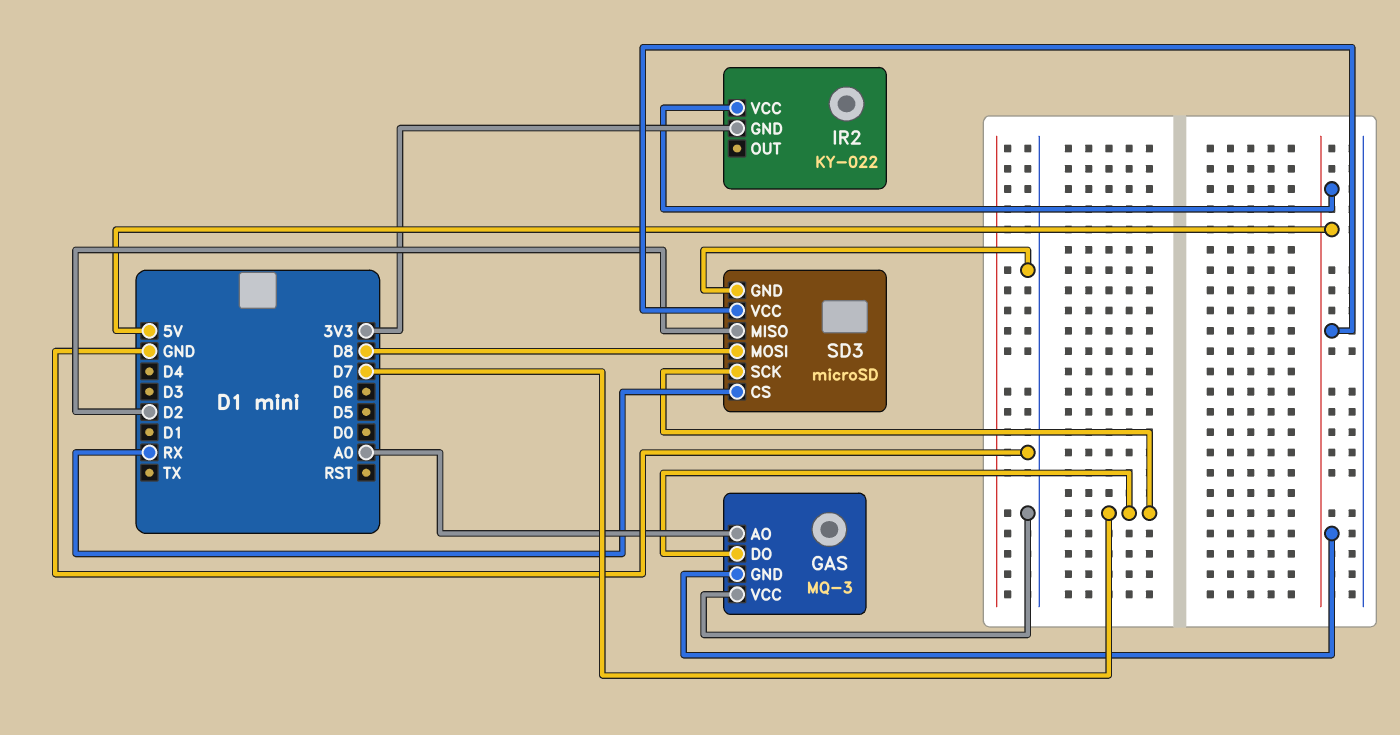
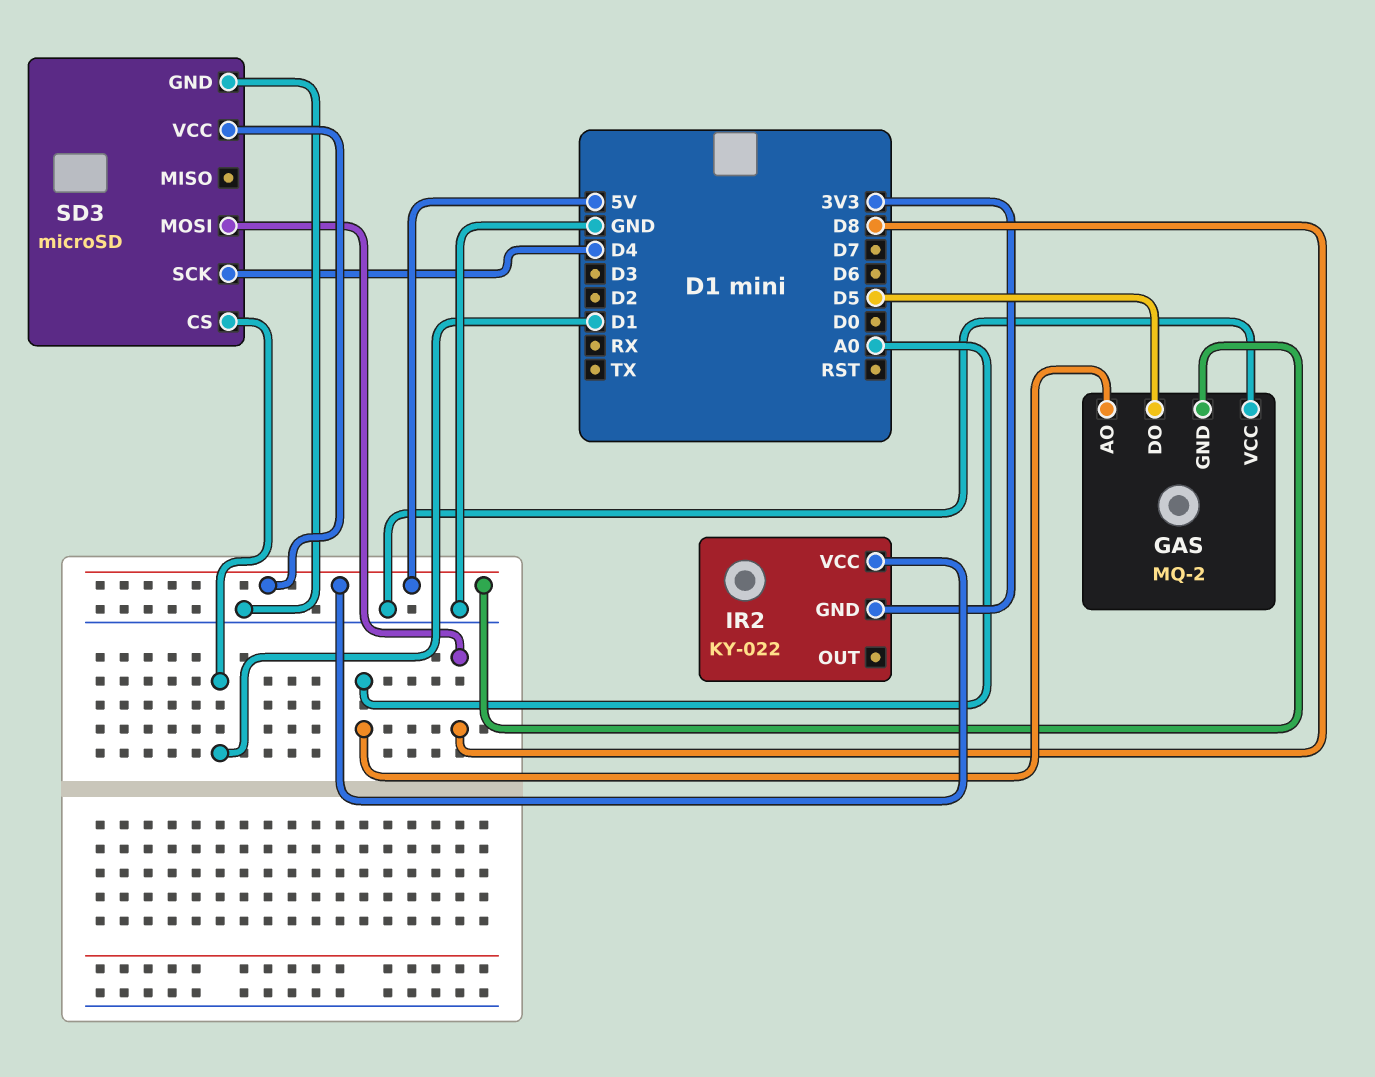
GAS: MQ-3 -> MQ-2
GAS pin DO: D7 -> D5
SD3 pin CS: RX -> D1
SD3 pin MISO: D2 -> none
SD3 pin SCK: D7 -> D4

